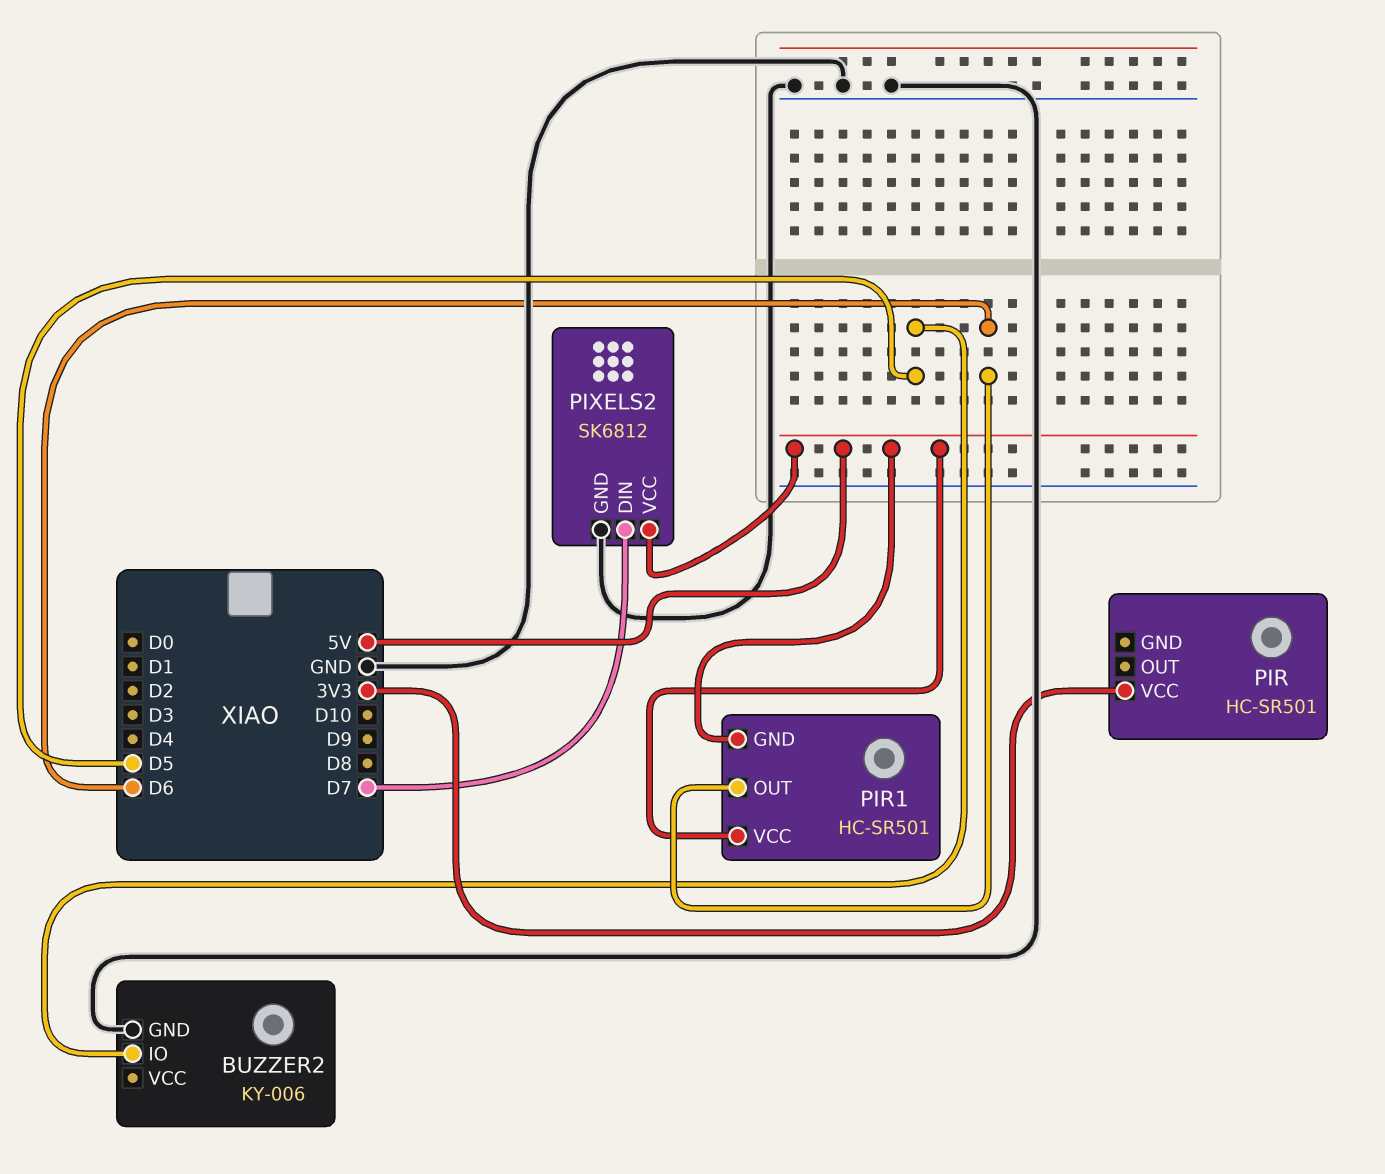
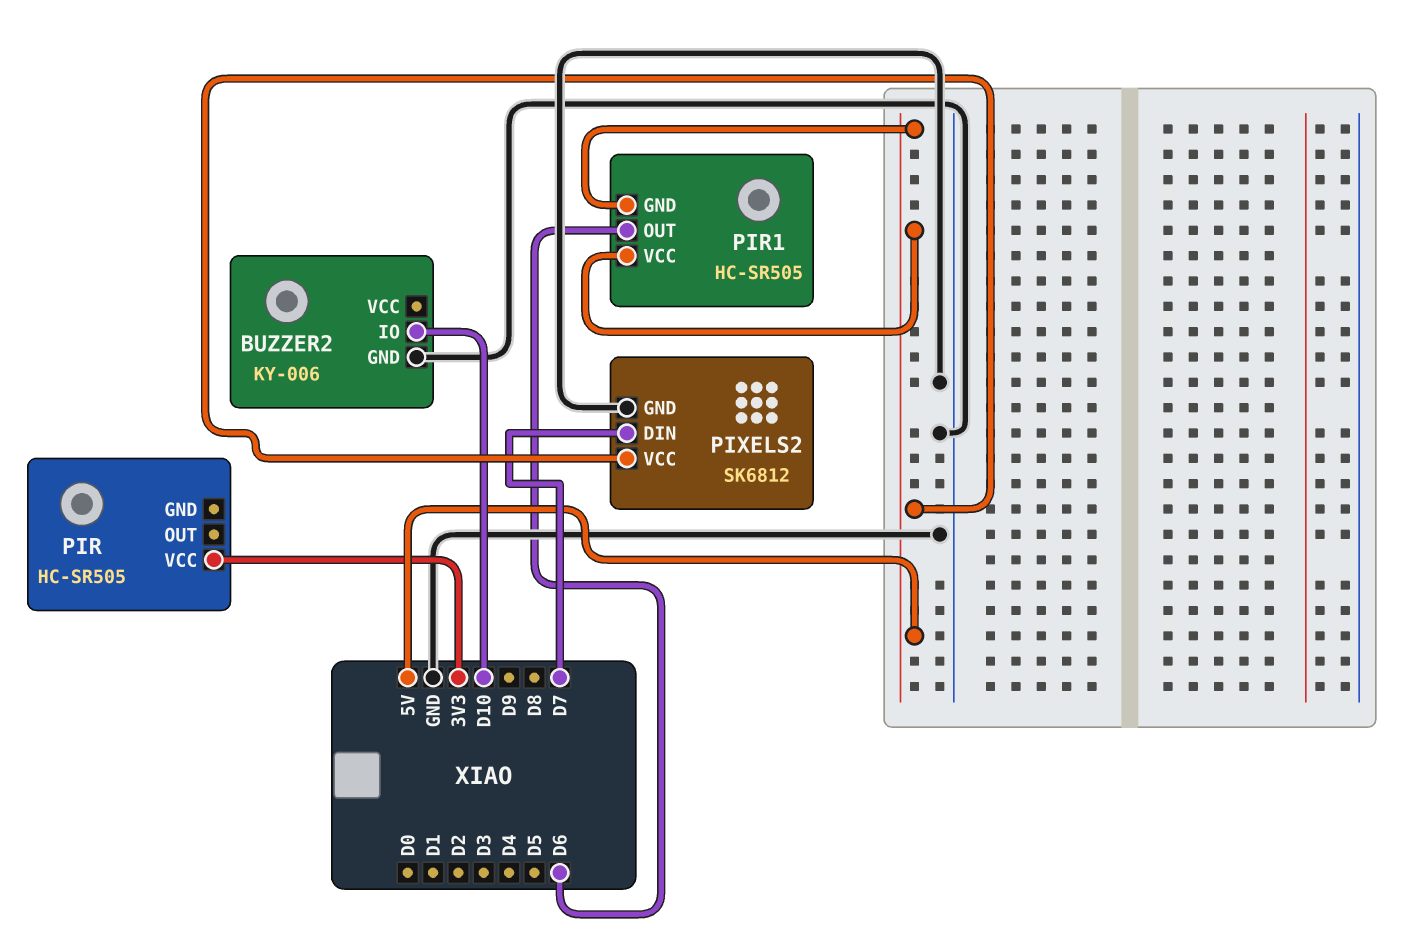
BUZZER2 pin IO: D5 -> D10
PIR: HC-SR501 -> HC-SR505
PIR1: HC-SR501 -> HC-SR505

